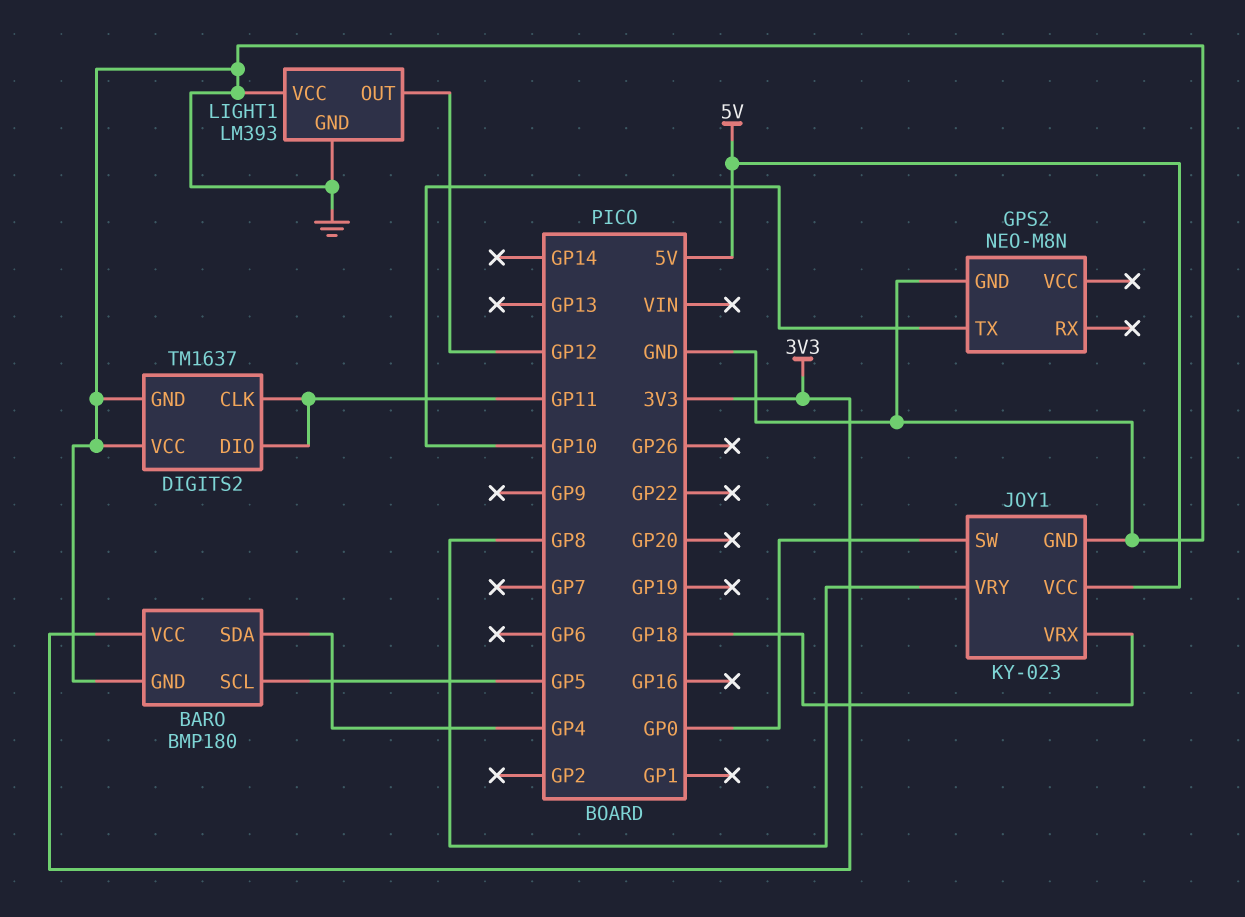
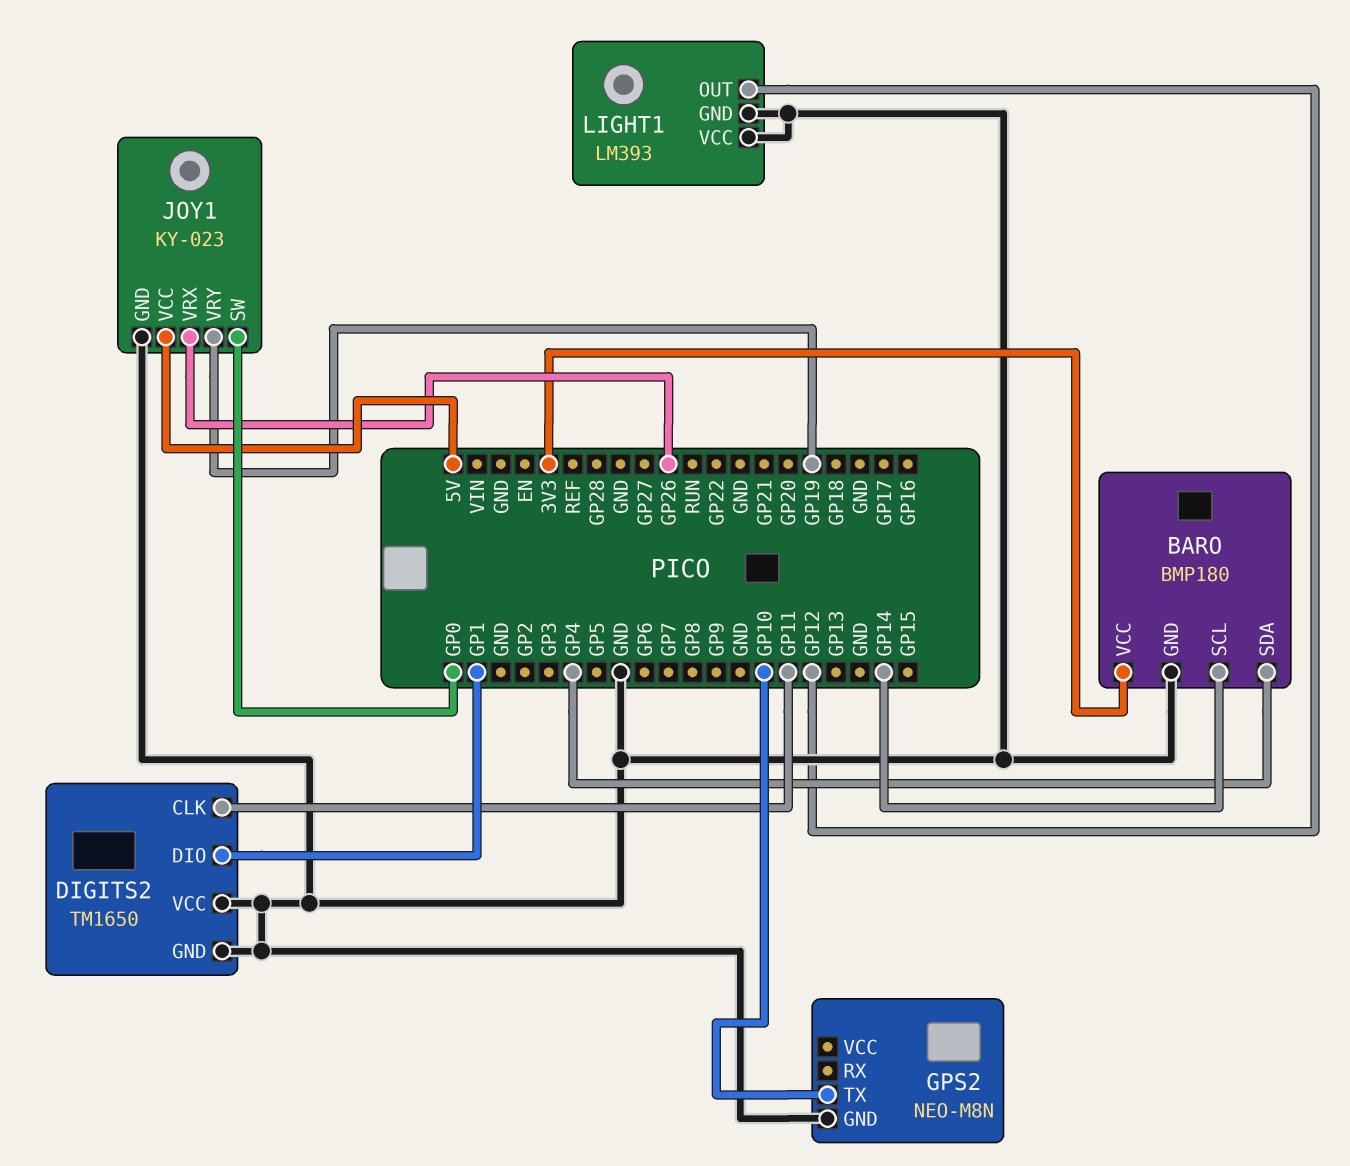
BARO pin SCL: GP5 -> GP14
DIGITS2: TM1637 -> TM1650
DIGITS2 pin DIO: GP11 -> GP1
JOY1 pin VRX: GP18 -> GP26
JOY1 pin VRY: GP8 -> GP19

